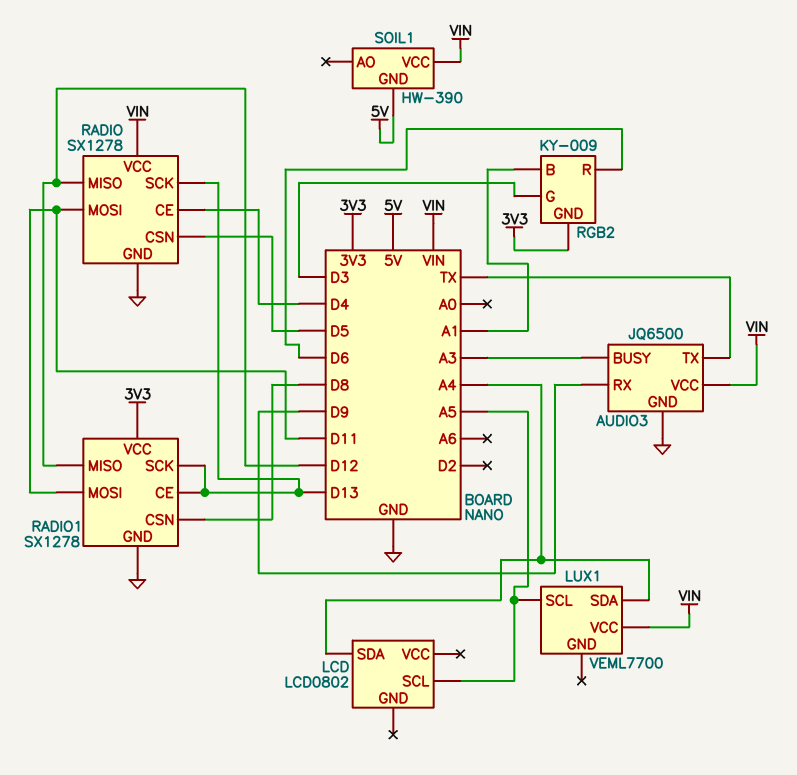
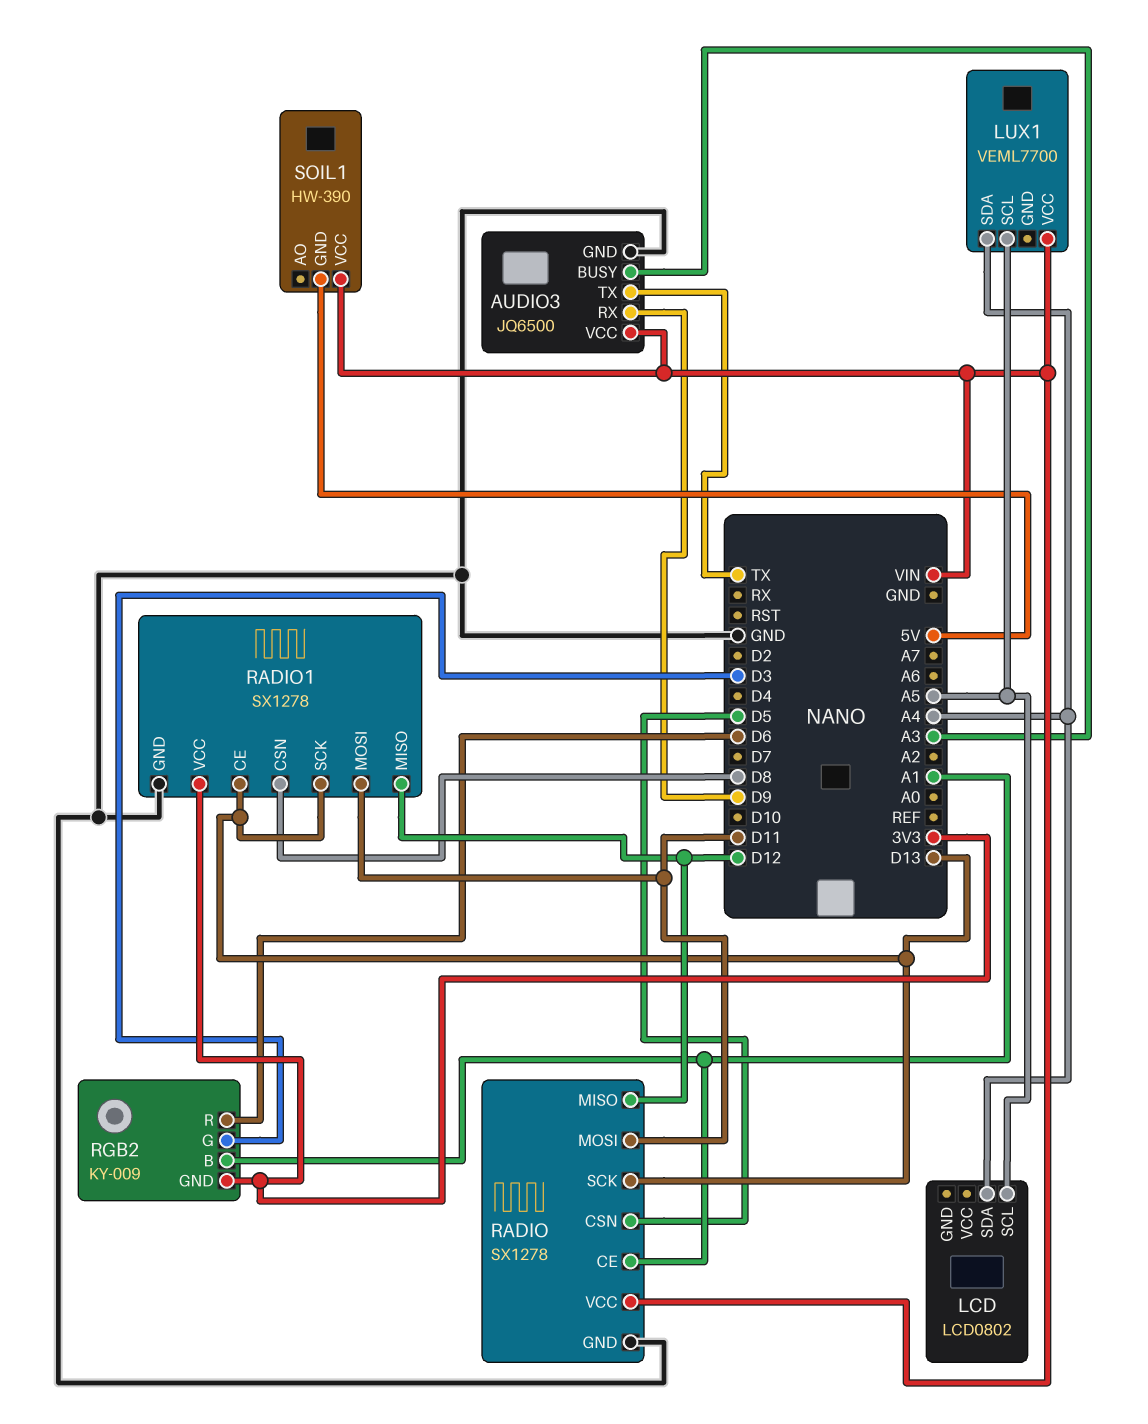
RADIO pin CE: D4 -> A1

